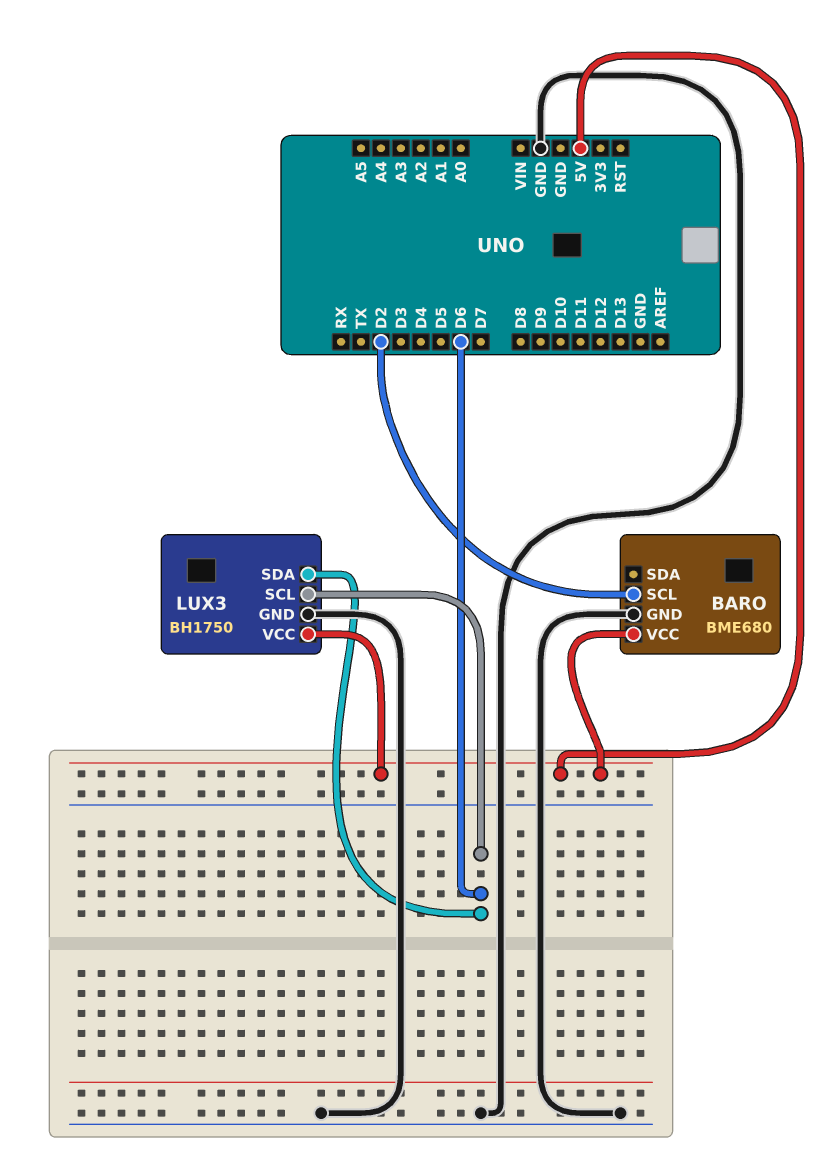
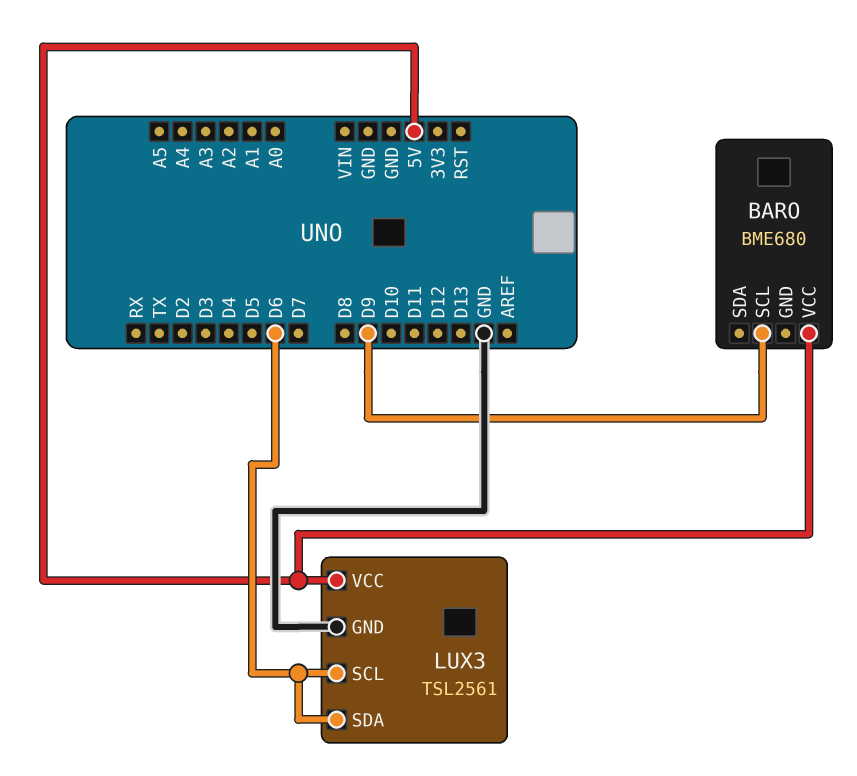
BARO pin GND: GND -> none
BARO pin SCL: D2 -> D9
LUX3: BH1750 -> TSL2561

